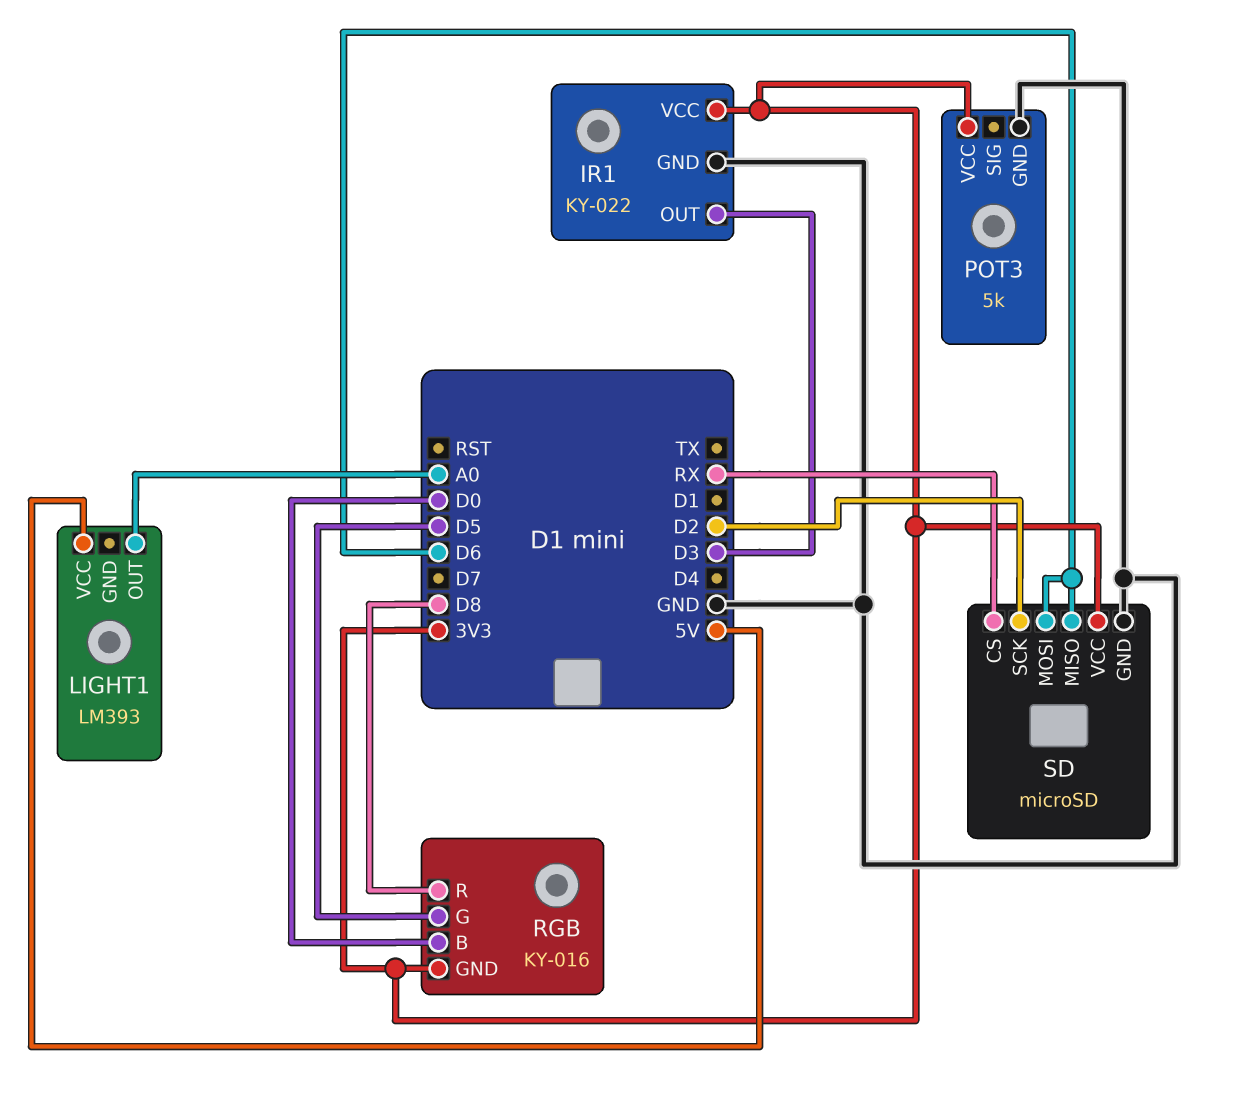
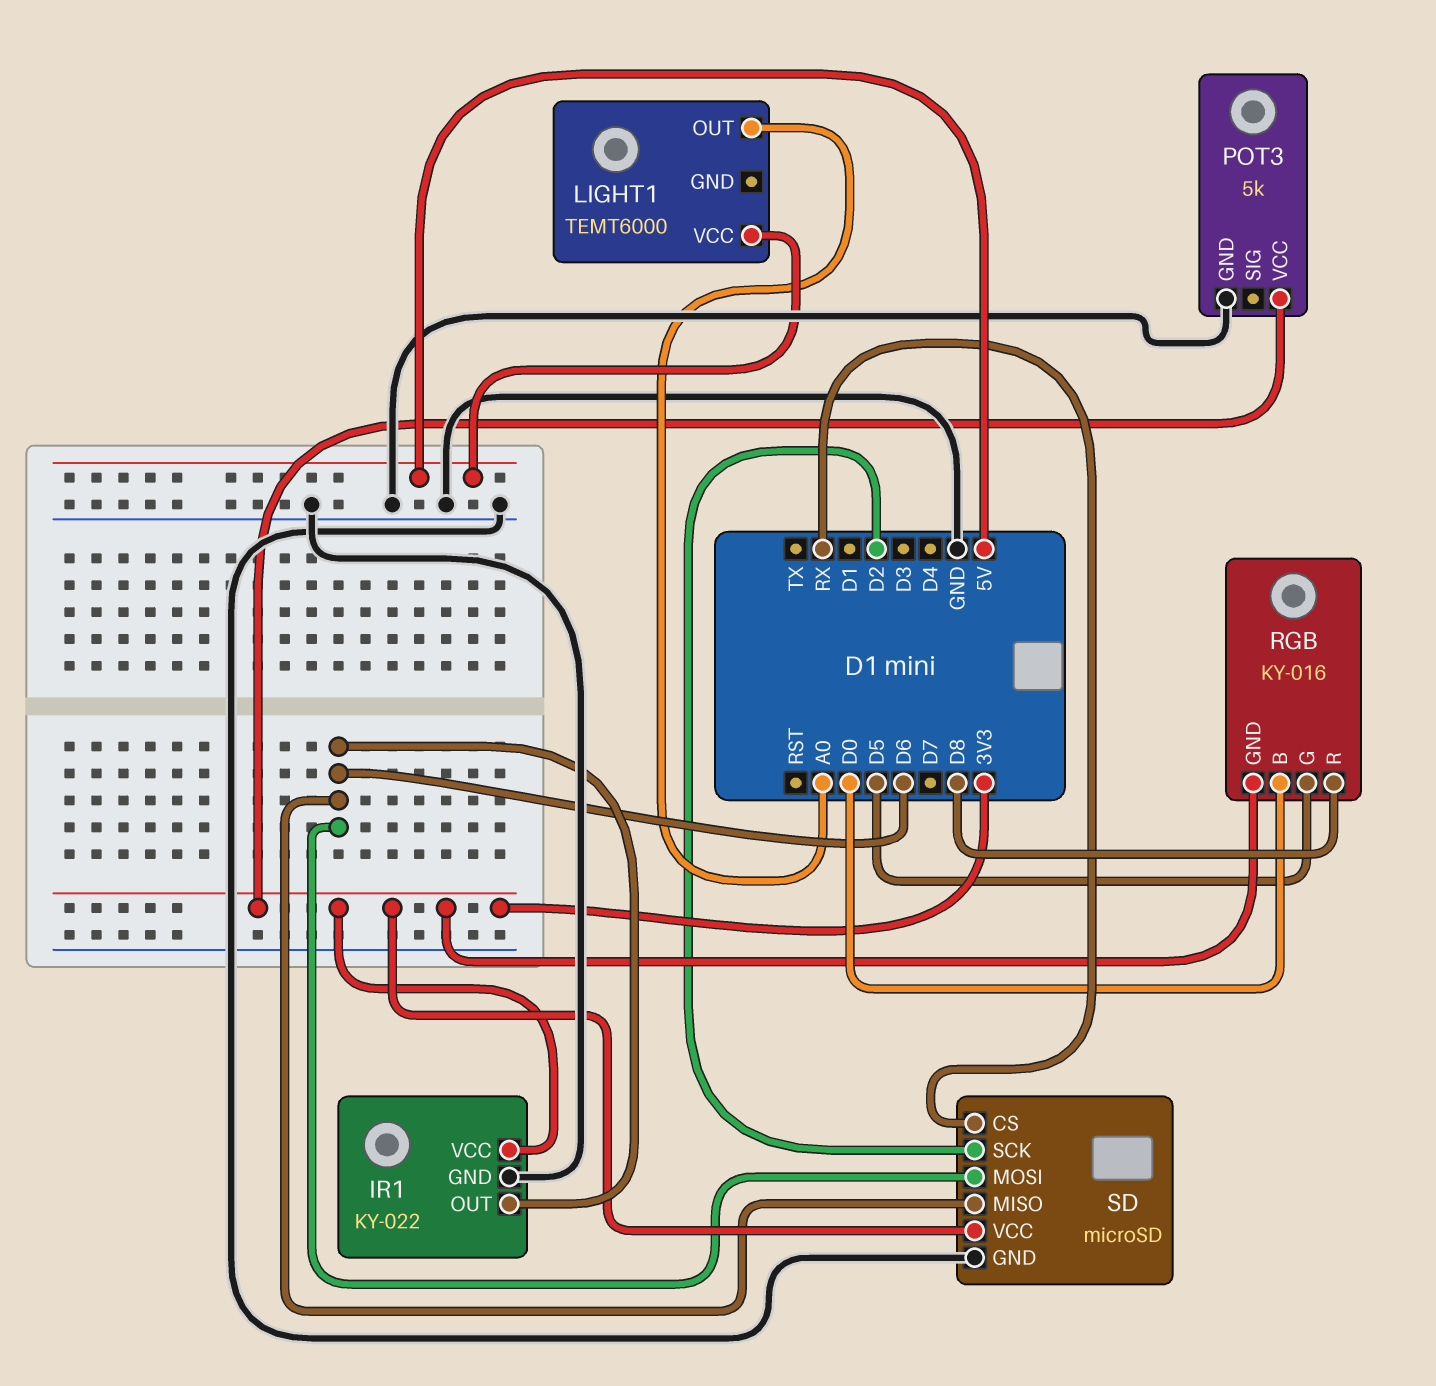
IR1 pin OUT: D3 -> D6
LIGHT1: LM393 -> TEMT6000

